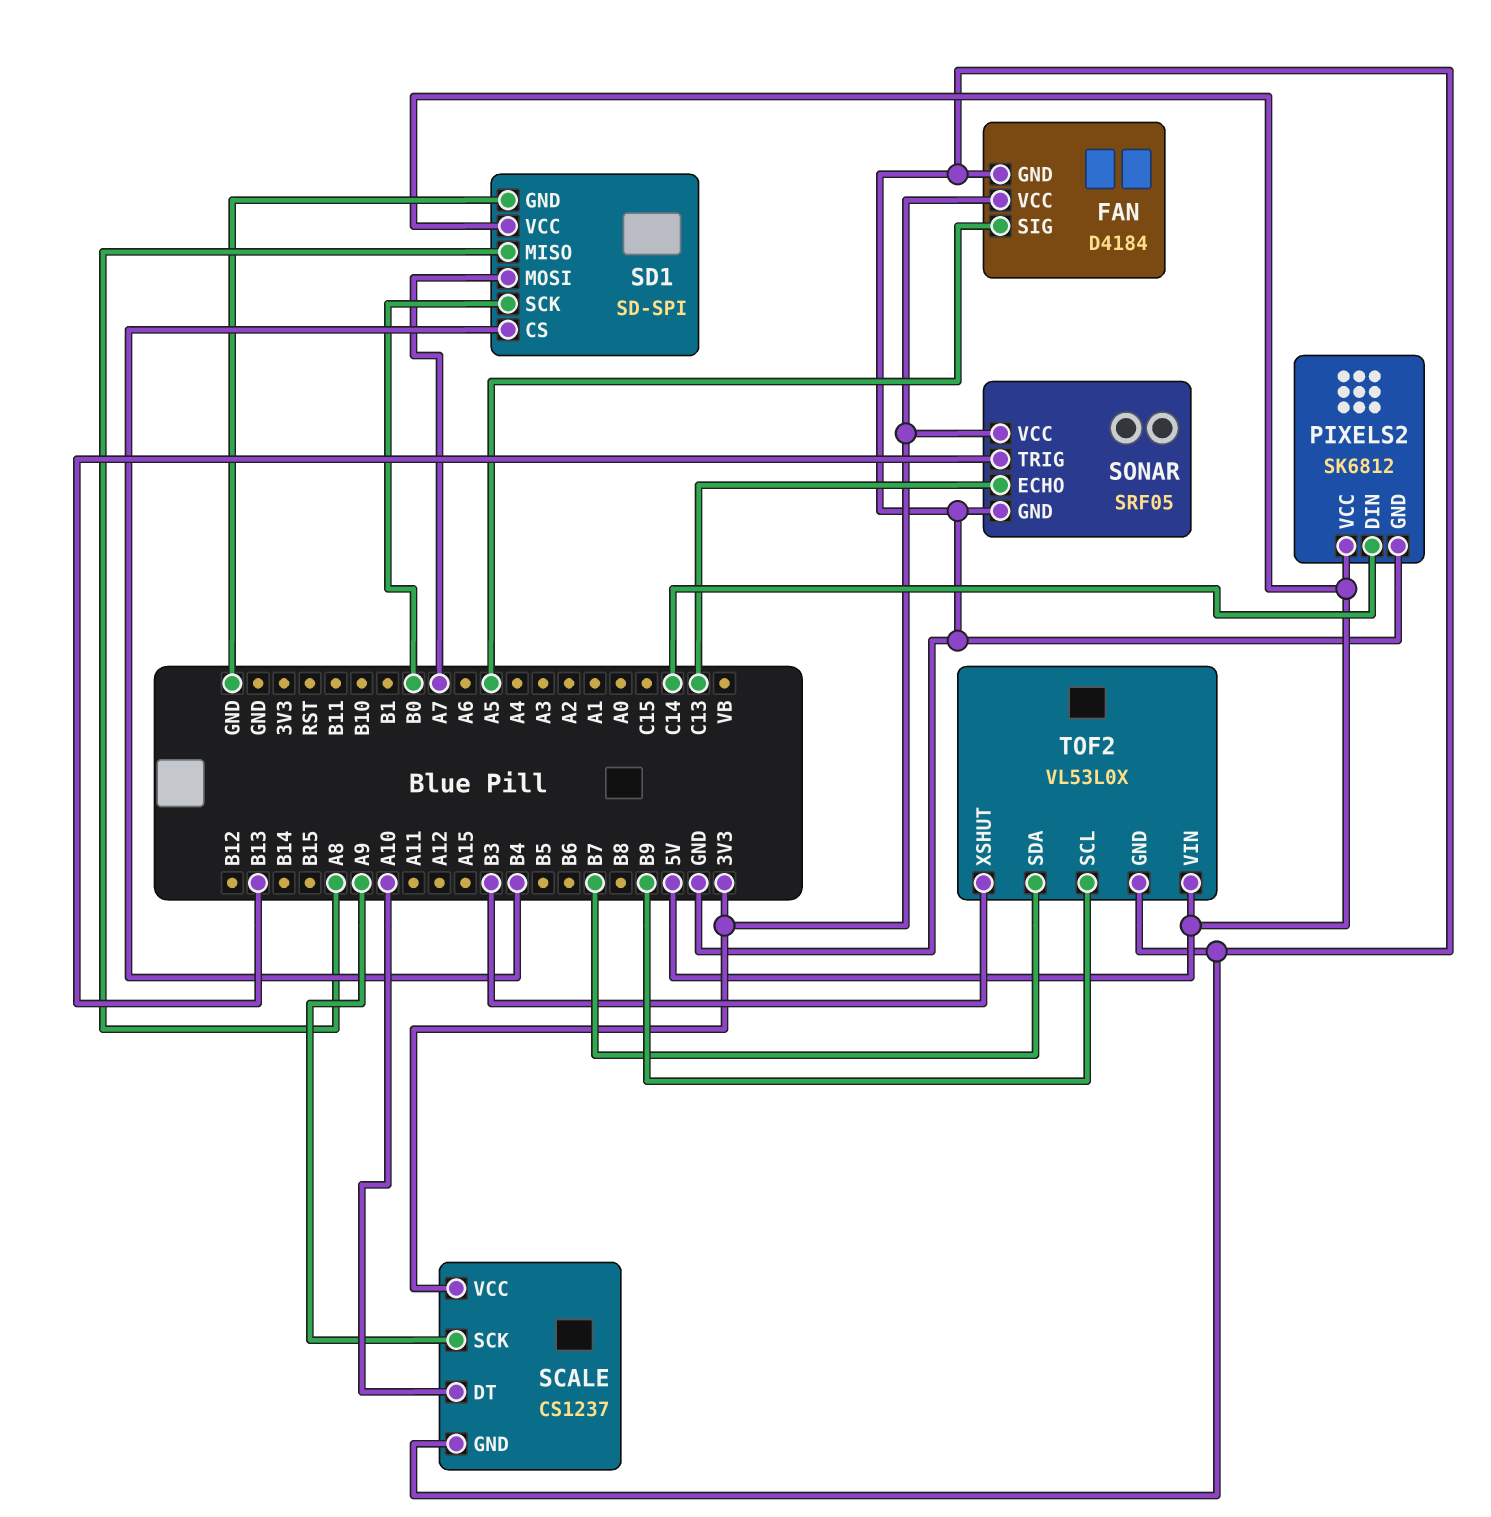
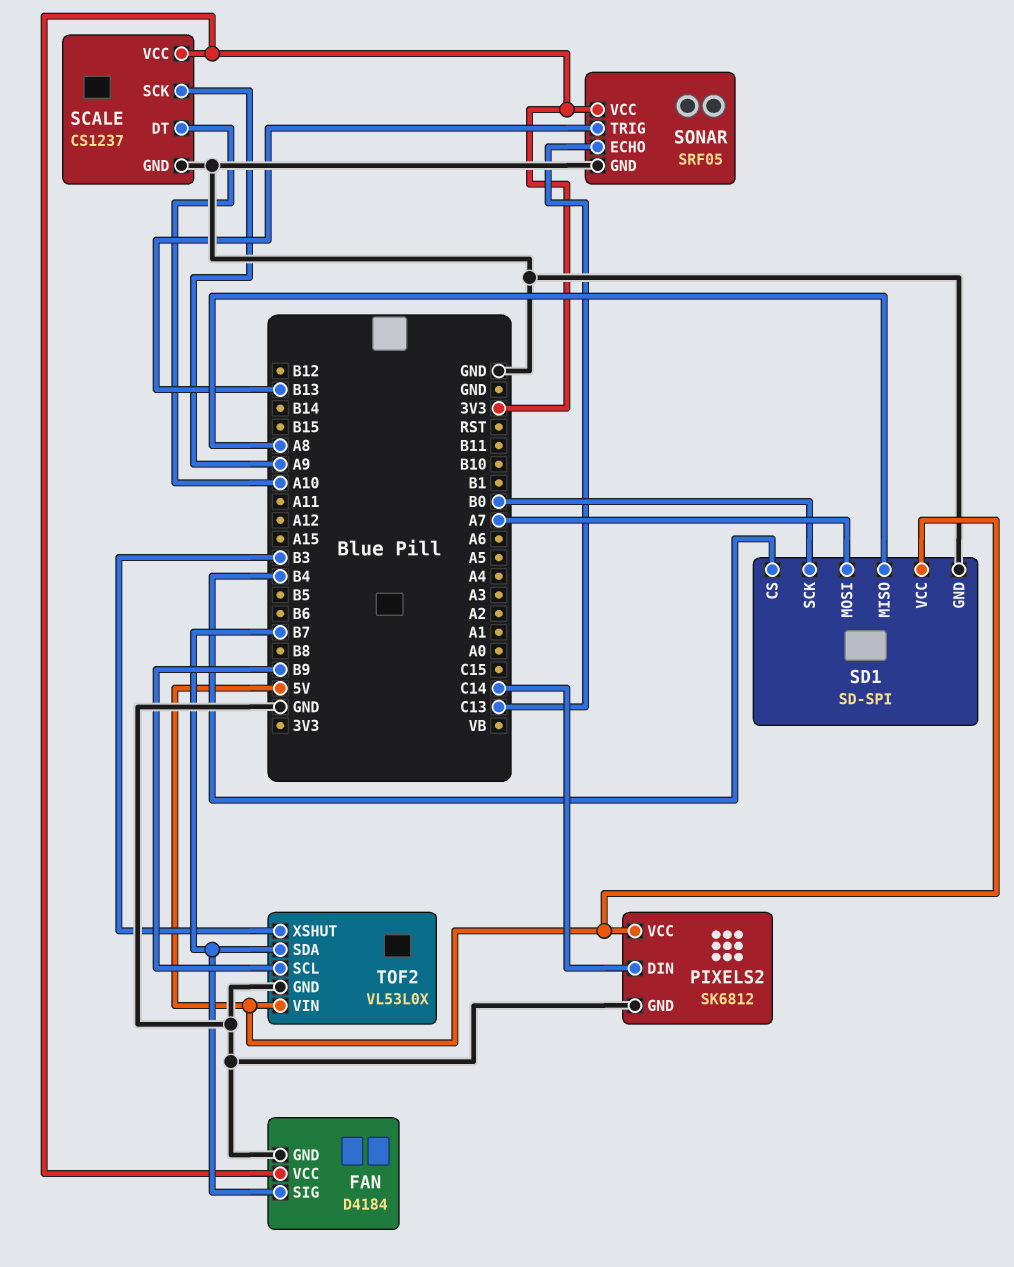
FAN pin SIG: A5 -> B7

